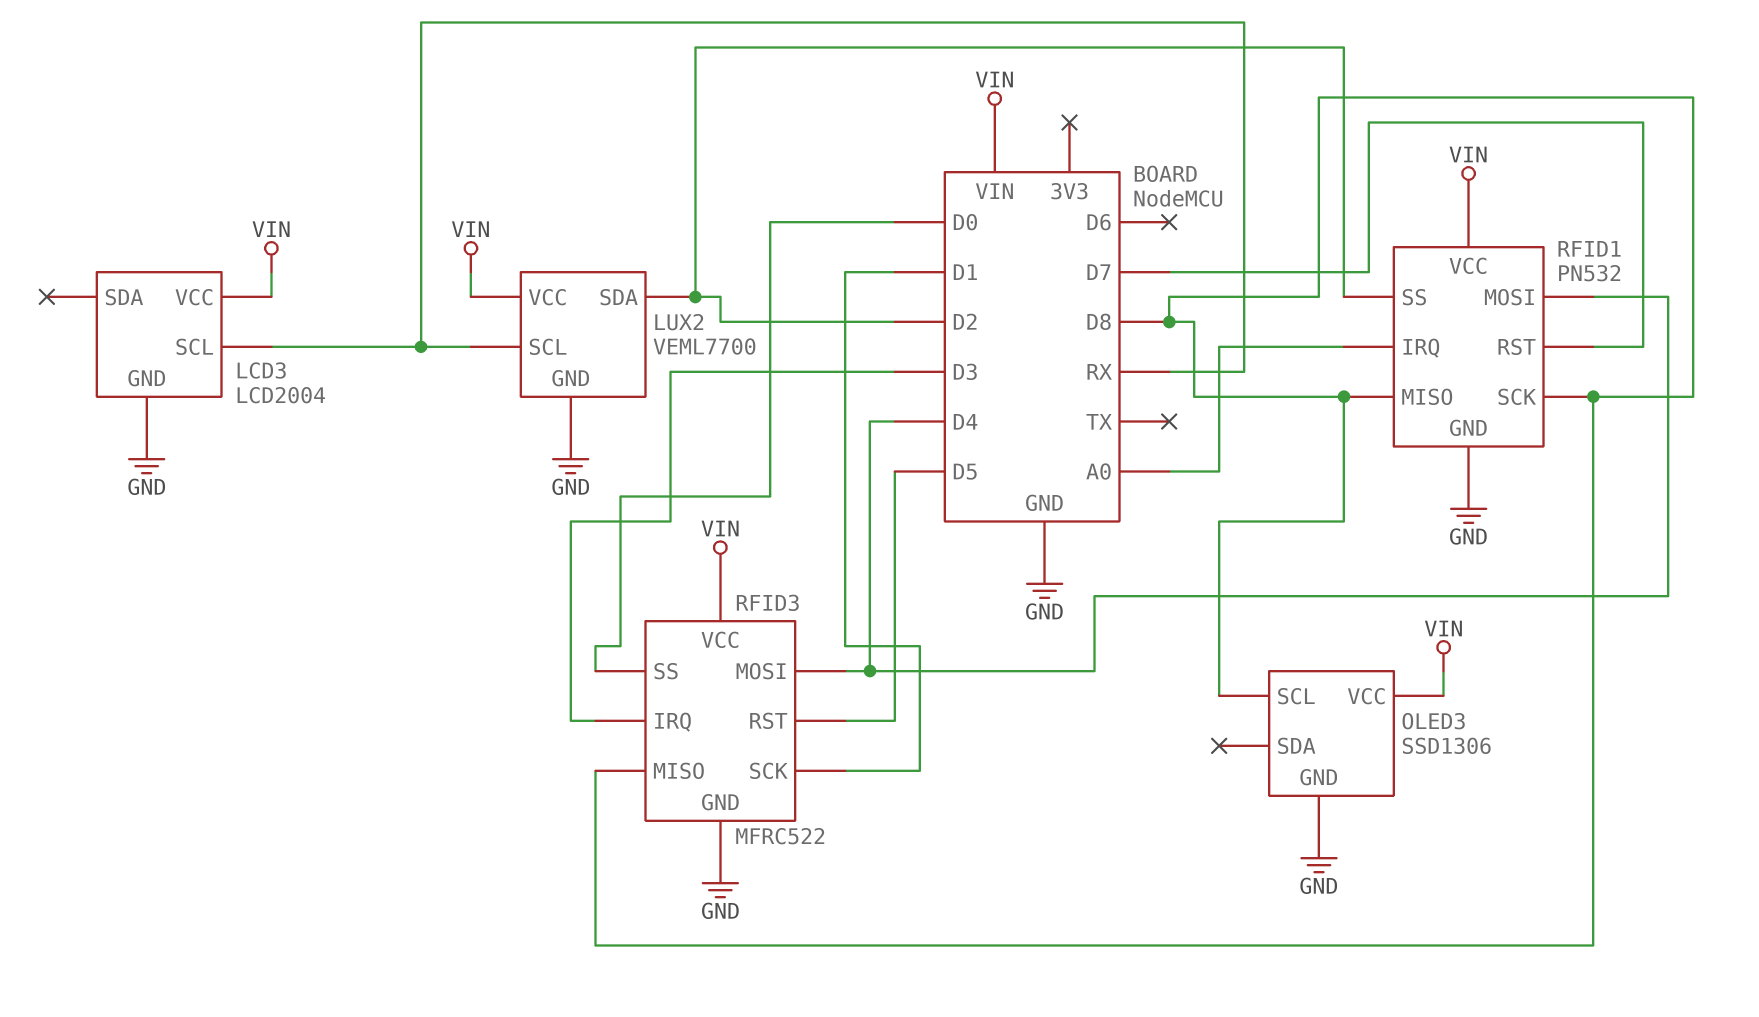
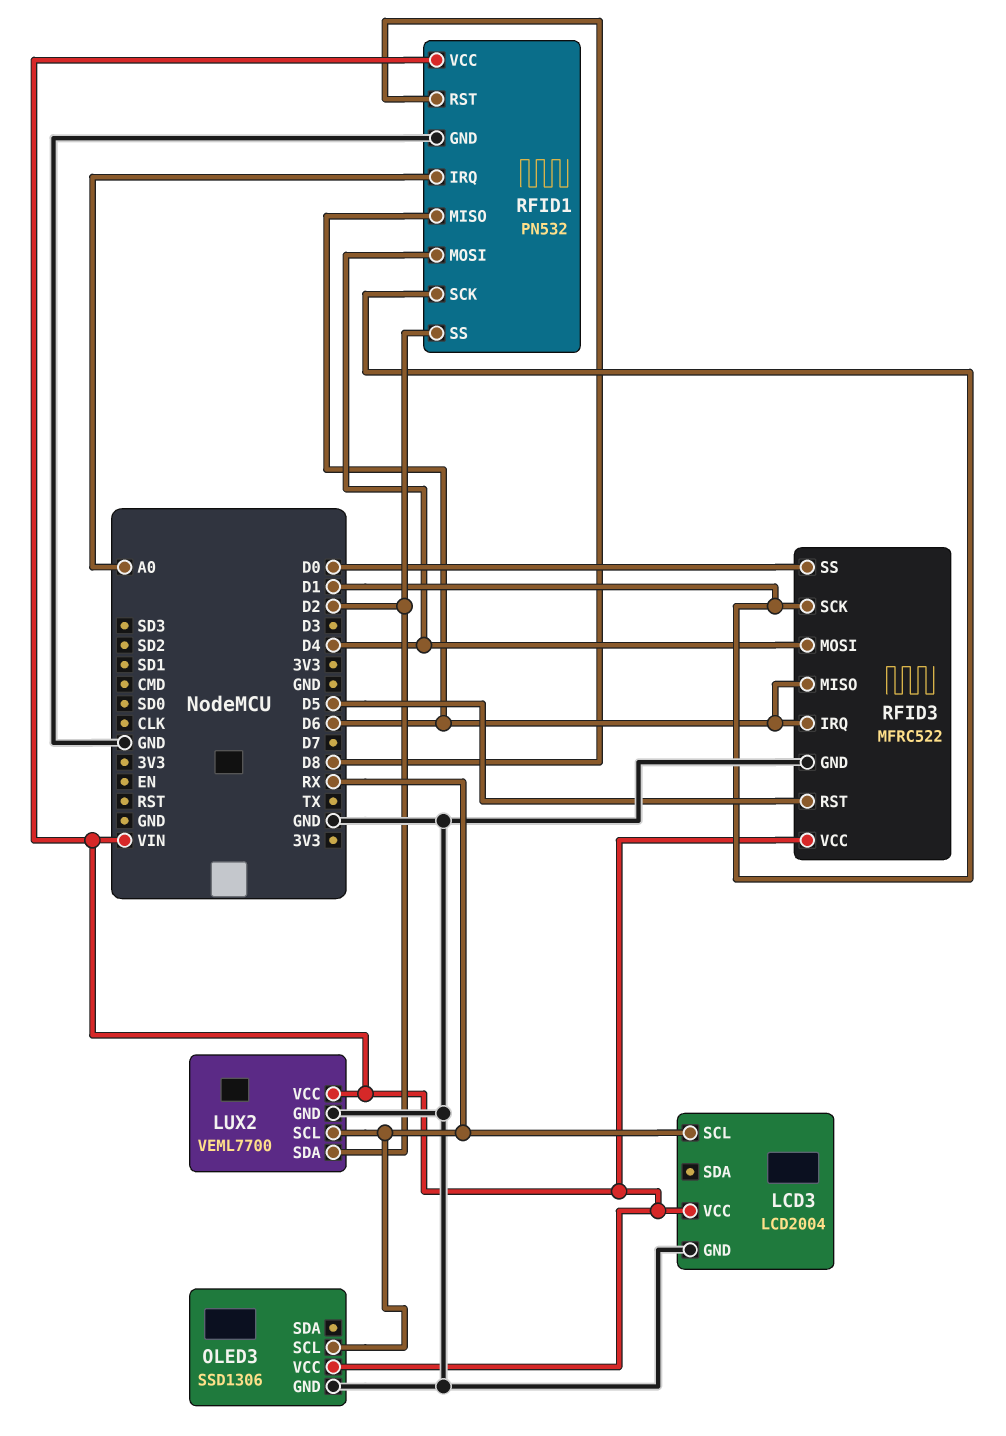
OLED3 pin SCL: D8 -> RX
RFID1 pin MISO: D8 -> D6
RFID1 pin RST: D7 -> D8
RFID1 pin SCK: D8 -> D1
RFID3 pin IRQ: D3 -> D6
RFID3 pin MISO: D8 -> D6

